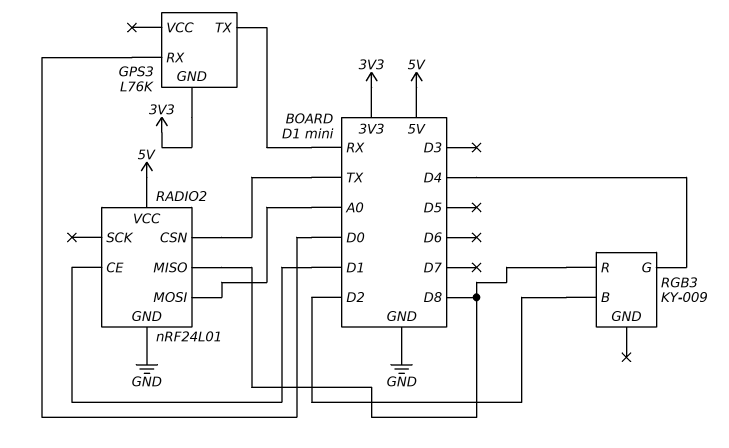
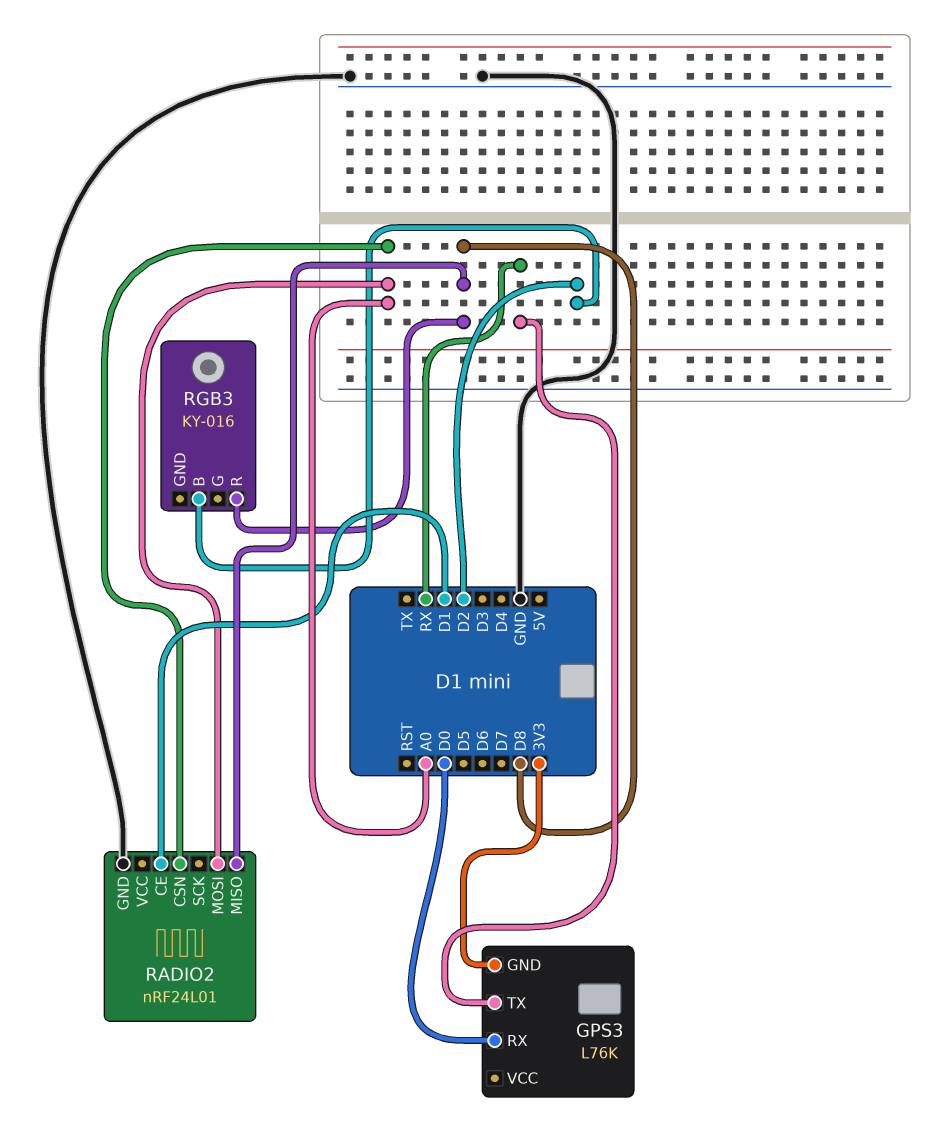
RADIO2 pin CSN: TX -> A0
RADIO2 pin VCC: 5V -> none
RGB3: KY-009 -> KY-016
RGB3 pin G: D4 -> none

